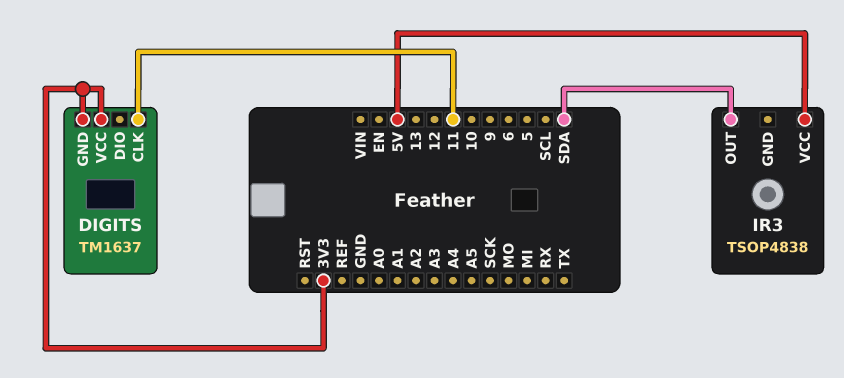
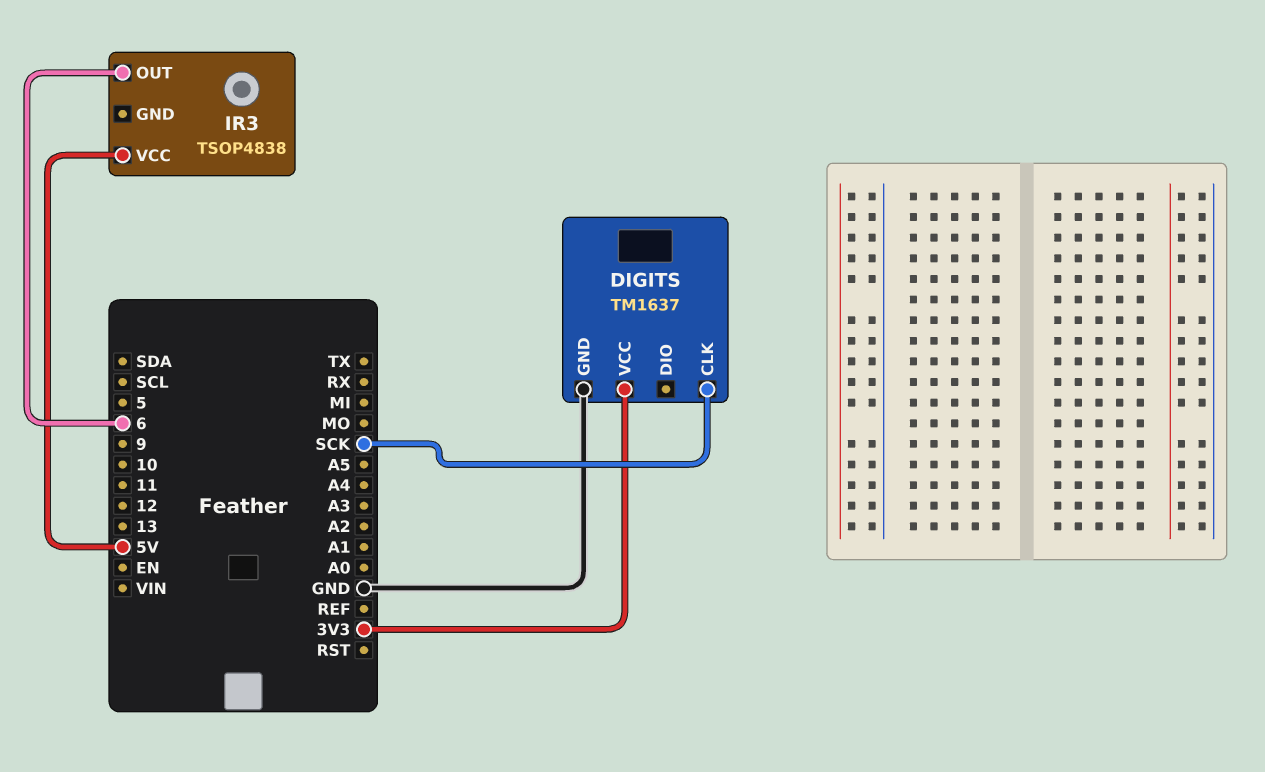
DIGITS pin CLK: 11 -> SCK
DIGITS pin GND: 3V3 -> GND
IR3 pin OUT: SDA -> 6

